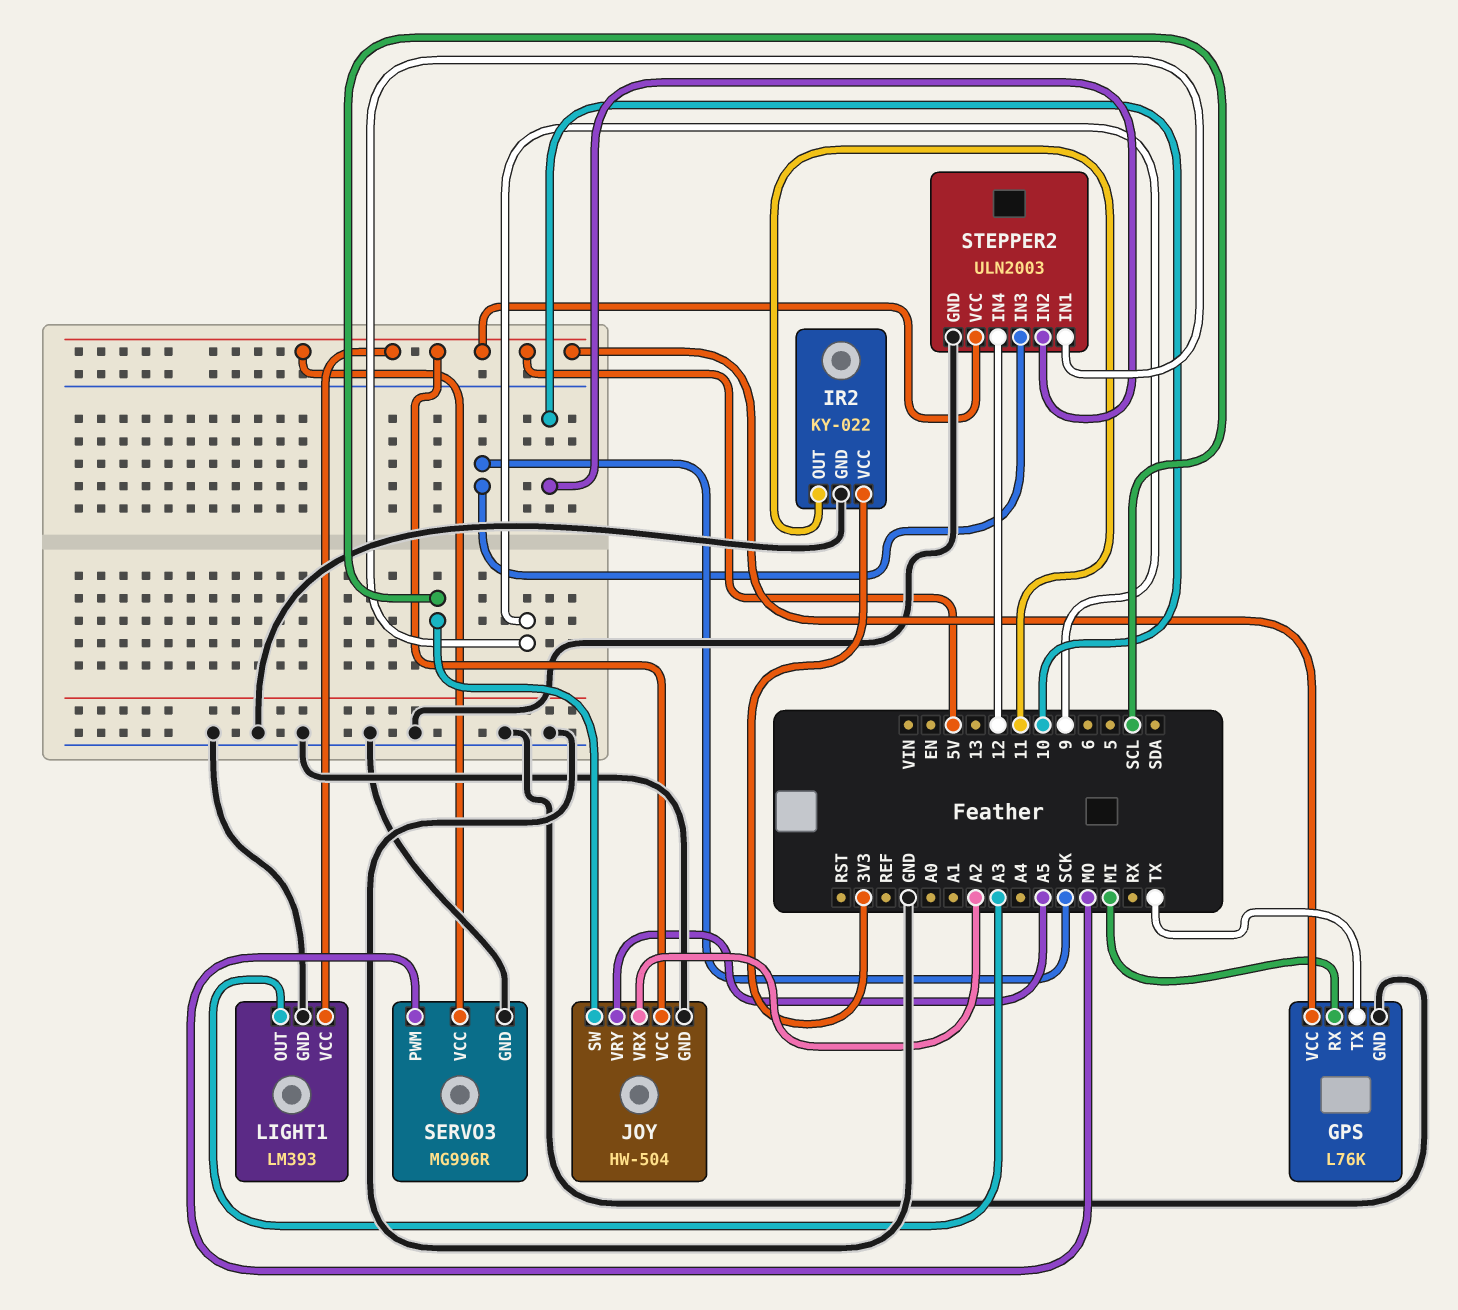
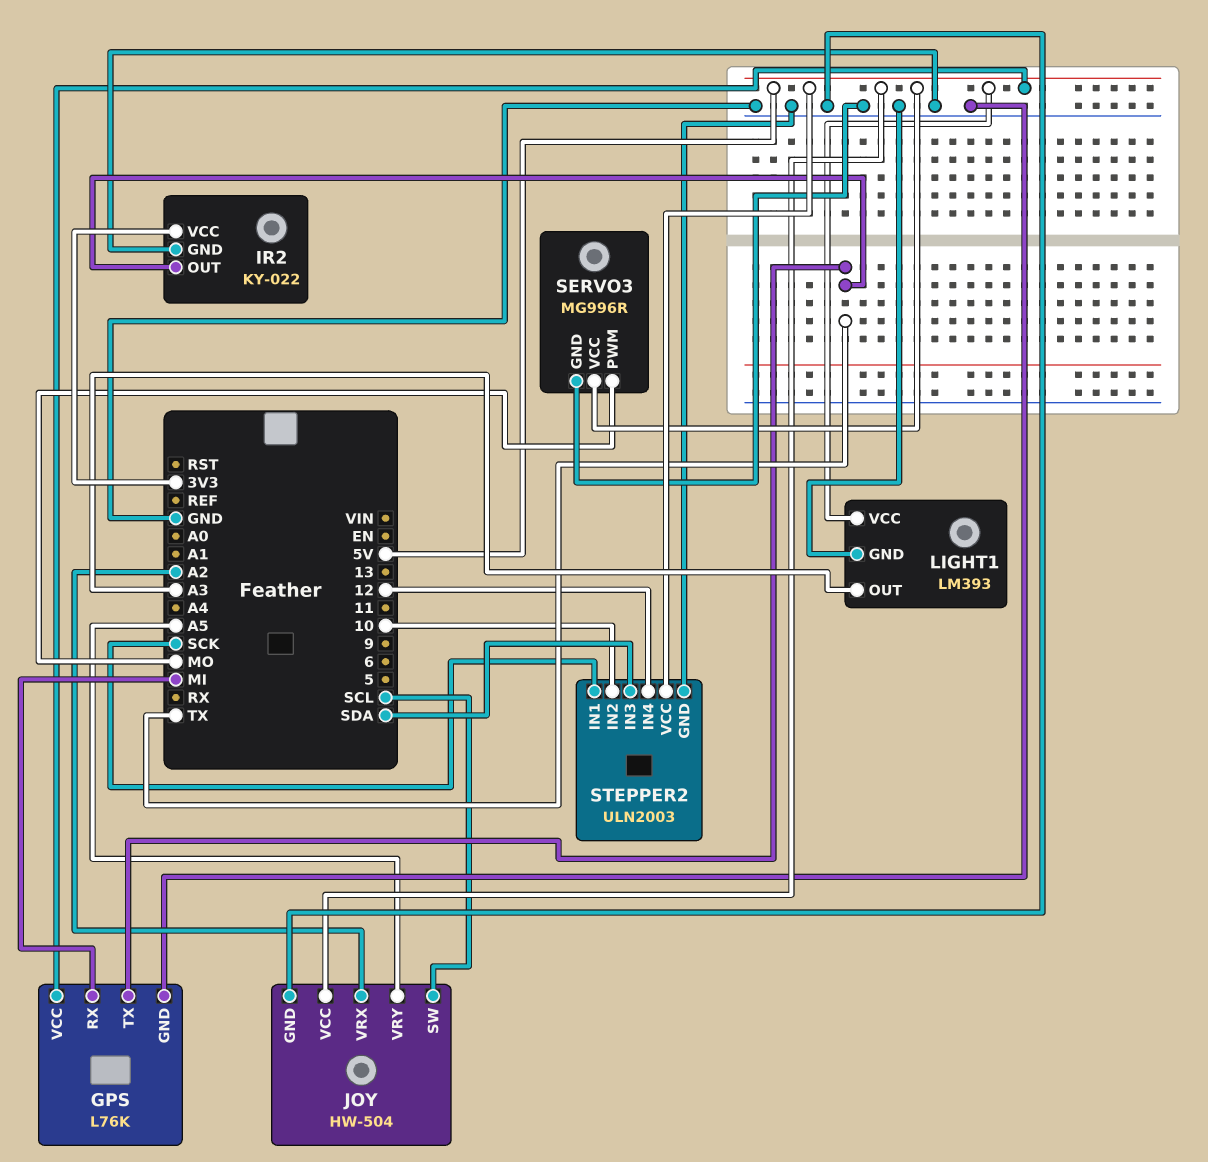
IR2 pin OUT: 11 -> TX
STEPPER2 pin IN1: 9 -> SCK
STEPPER2 pin IN3: SCK -> SDA

